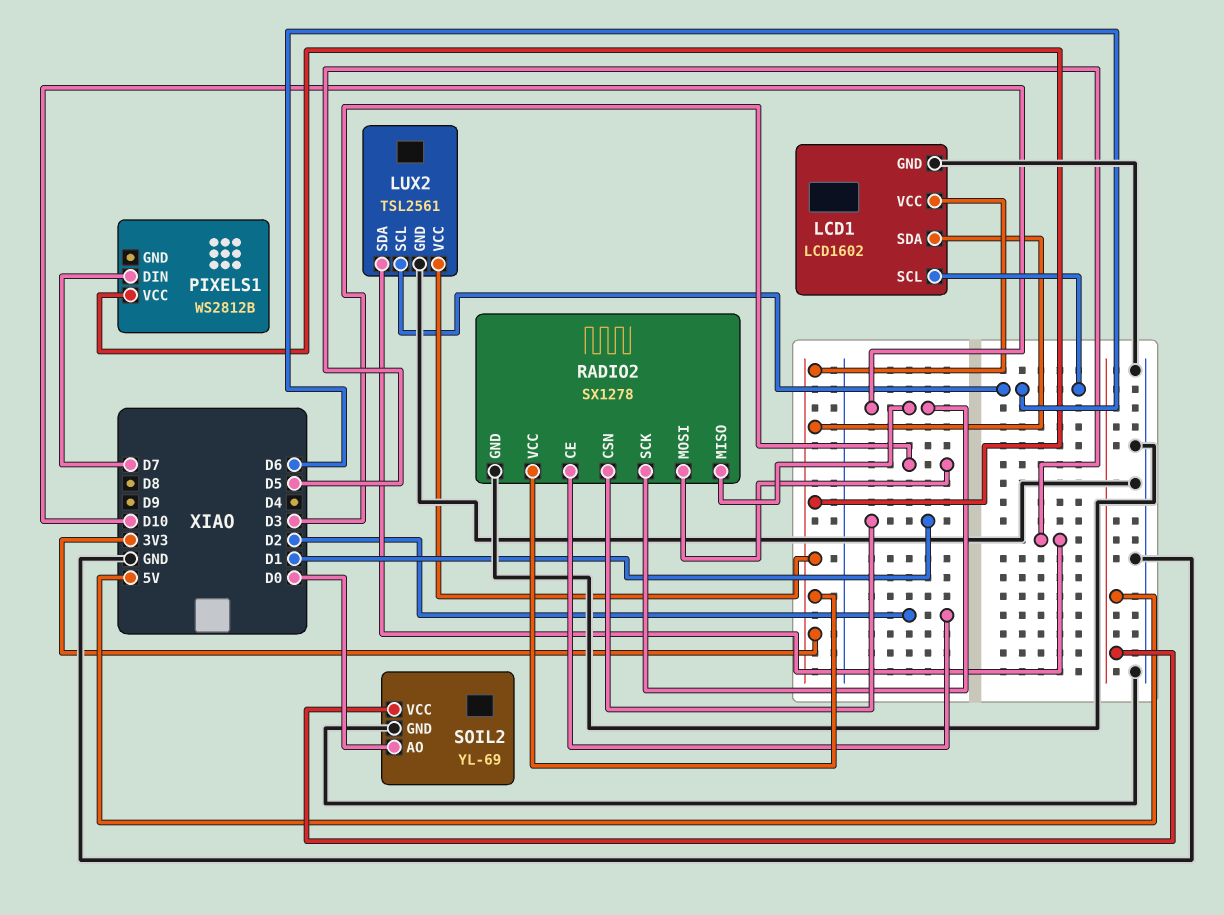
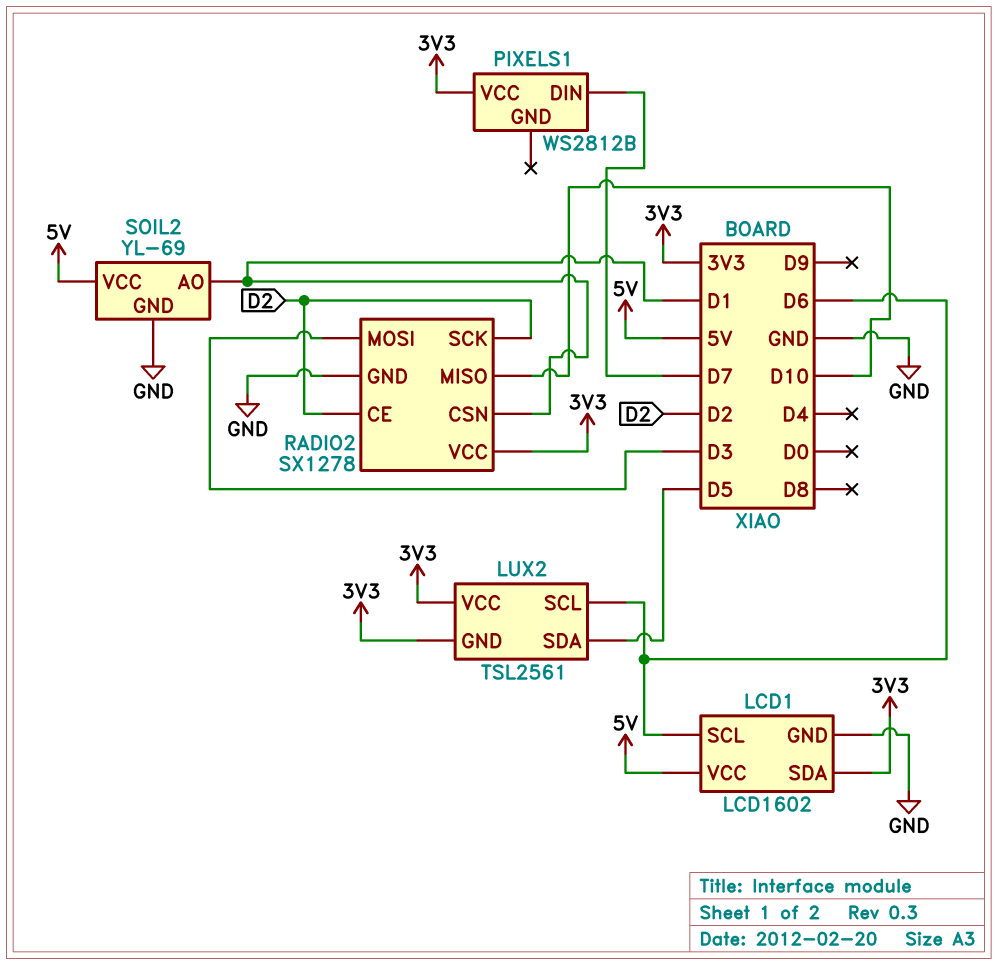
LCD1 pin VCC: 3V3 -> 5V
LUX2 pin GND: GND -> 3V3
RADIO2 pin SCK: D10 -> D2
SOIL2 pin AO: D0 -> D1

